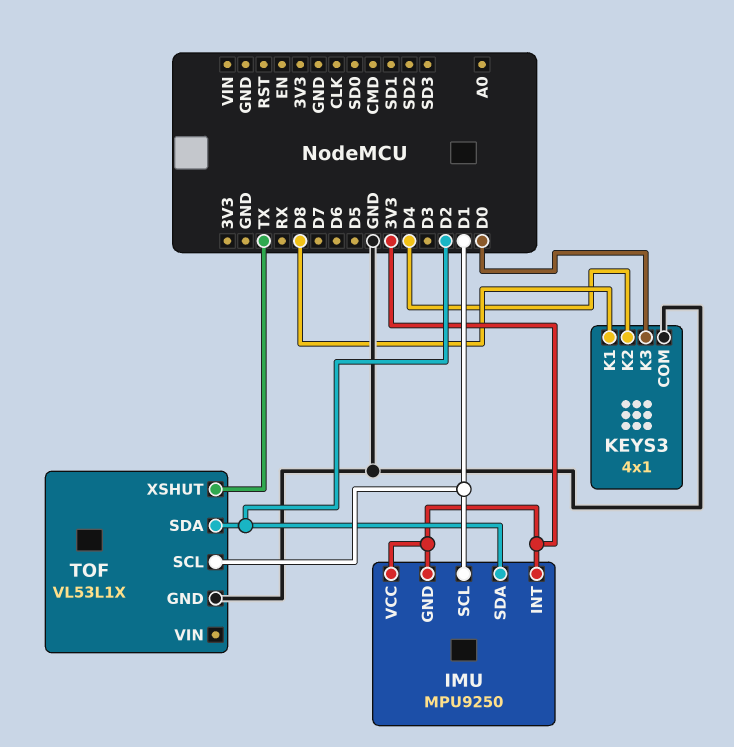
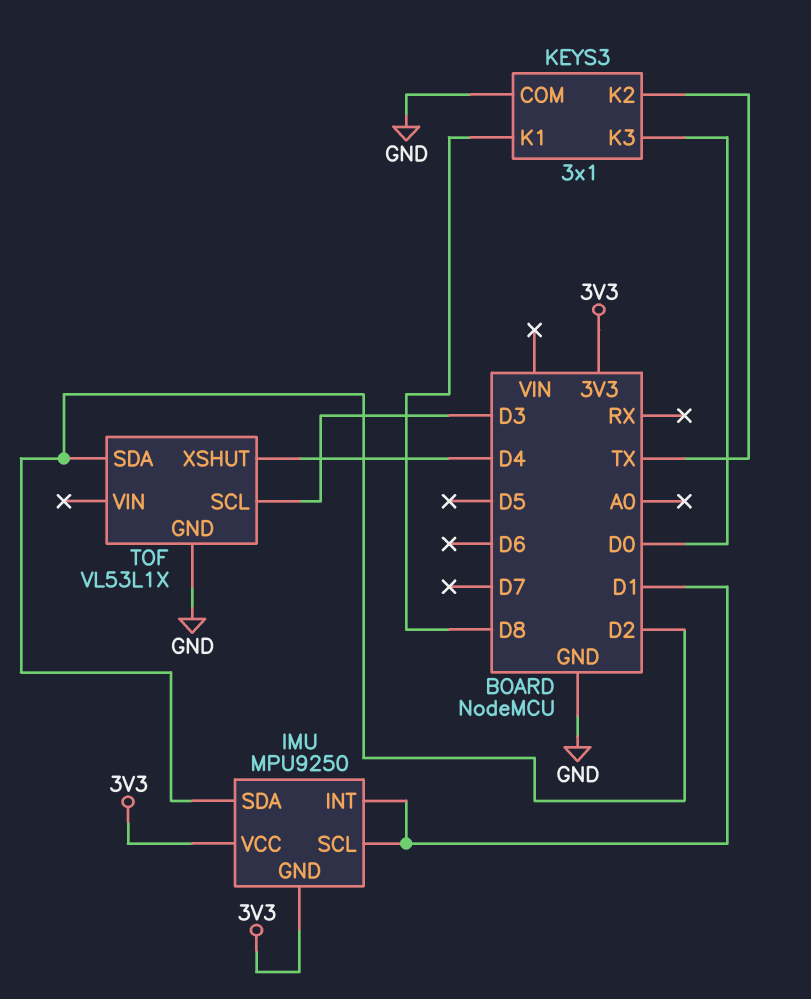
IMU pin INT: 3V3 -> D1
KEYS3: 4x1 -> 3x1
KEYS3 pin K2: D4 -> TX
TOF pin SCL: D1 -> D3
TOF pin XSHUT: TX -> D4

